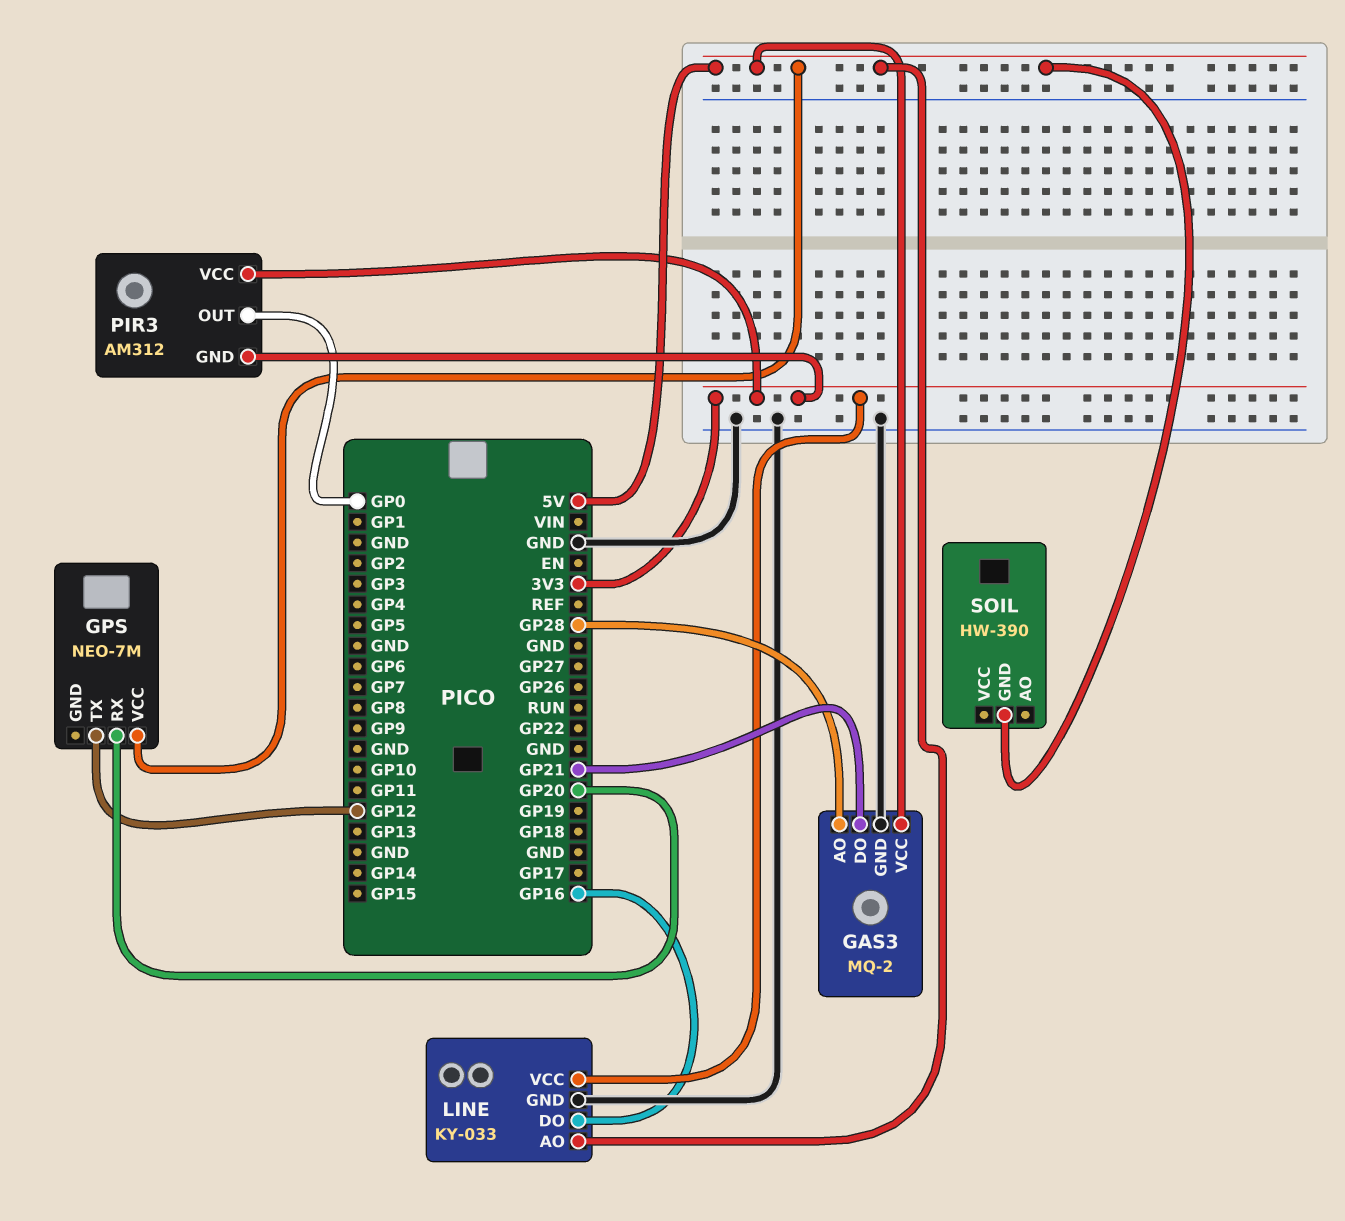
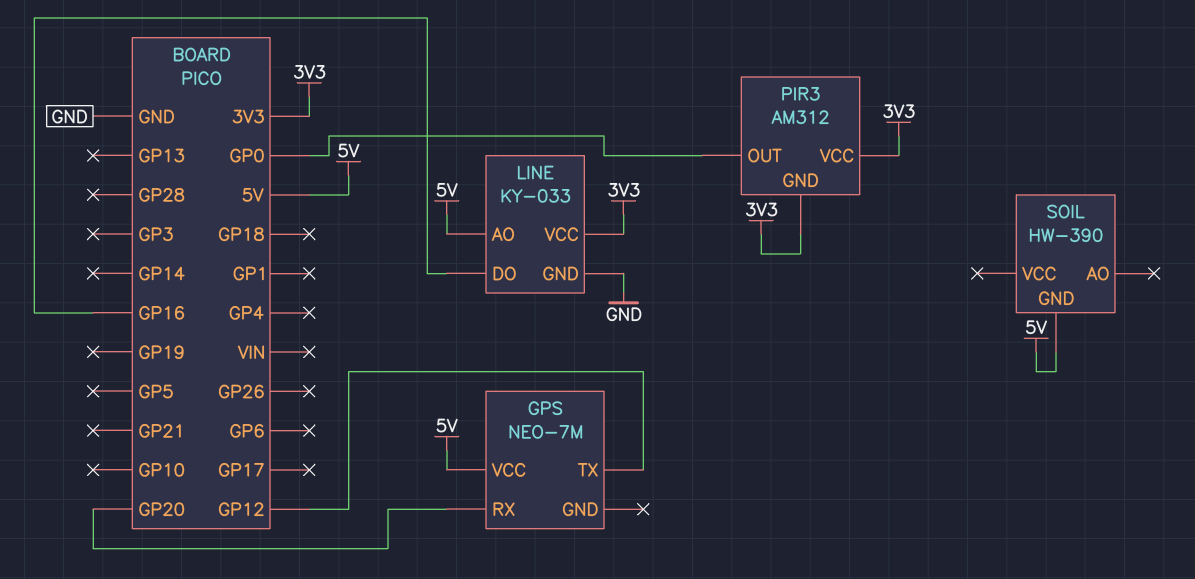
GAS3: MQ-2 -> none
GAS3 pin AO: GP28 -> none
GAS3 pin DO: GP21 -> none
GAS3 pin GND: GND -> none
GAS3 pin VCC: 5V -> none

